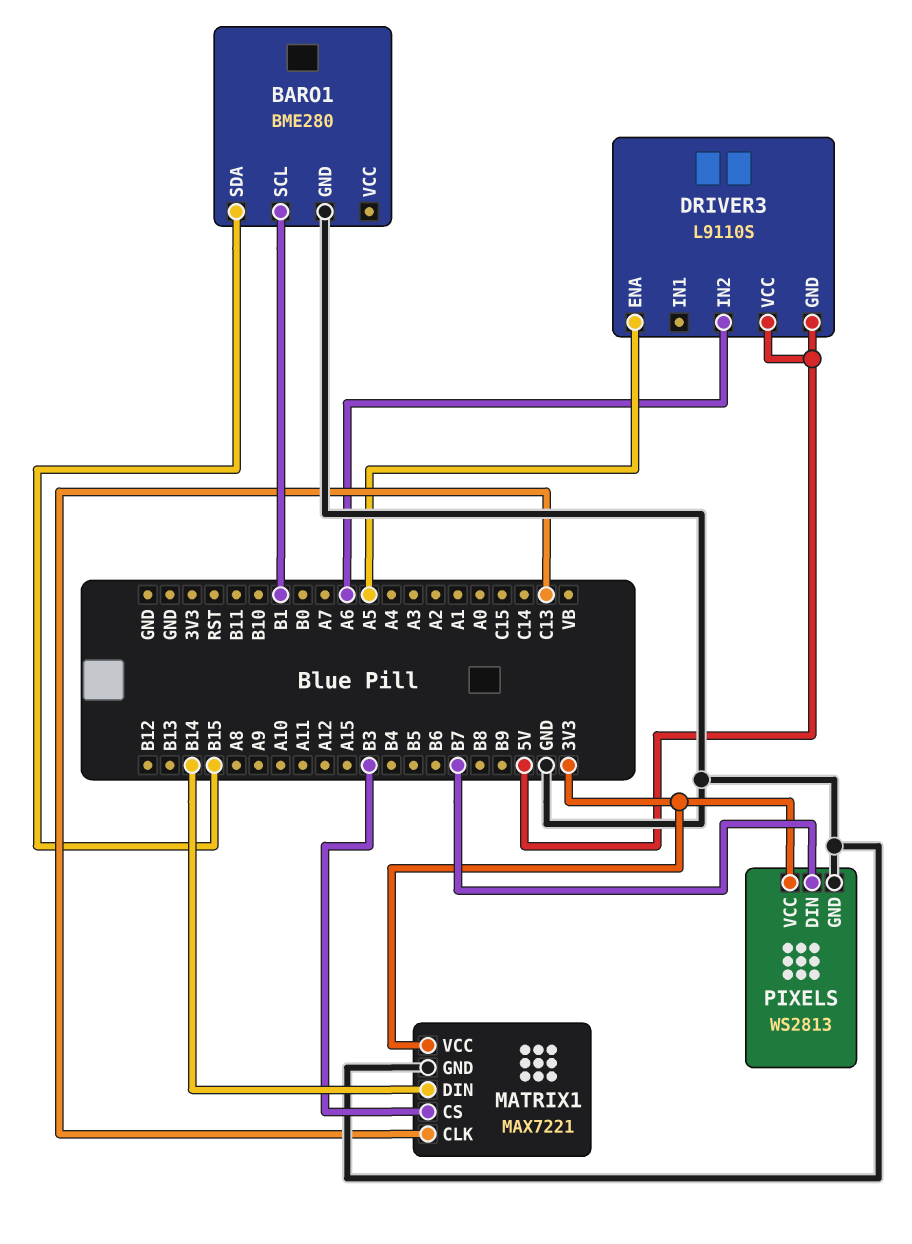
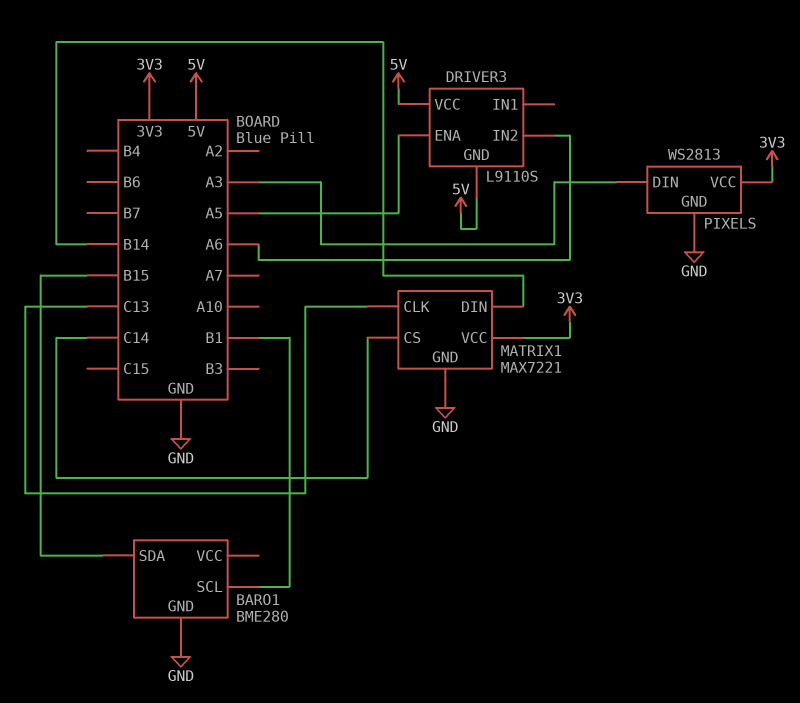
MATRIX1 pin CS: B3 -> C14
PIXELS pin DIN: B7 -> A3

